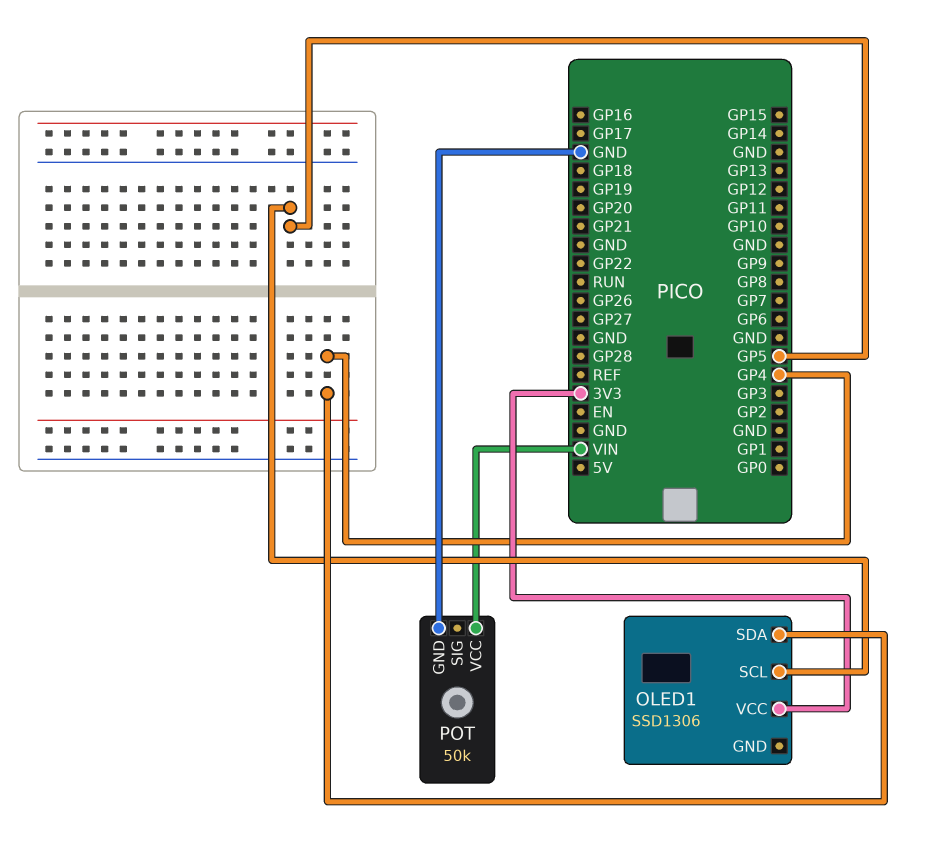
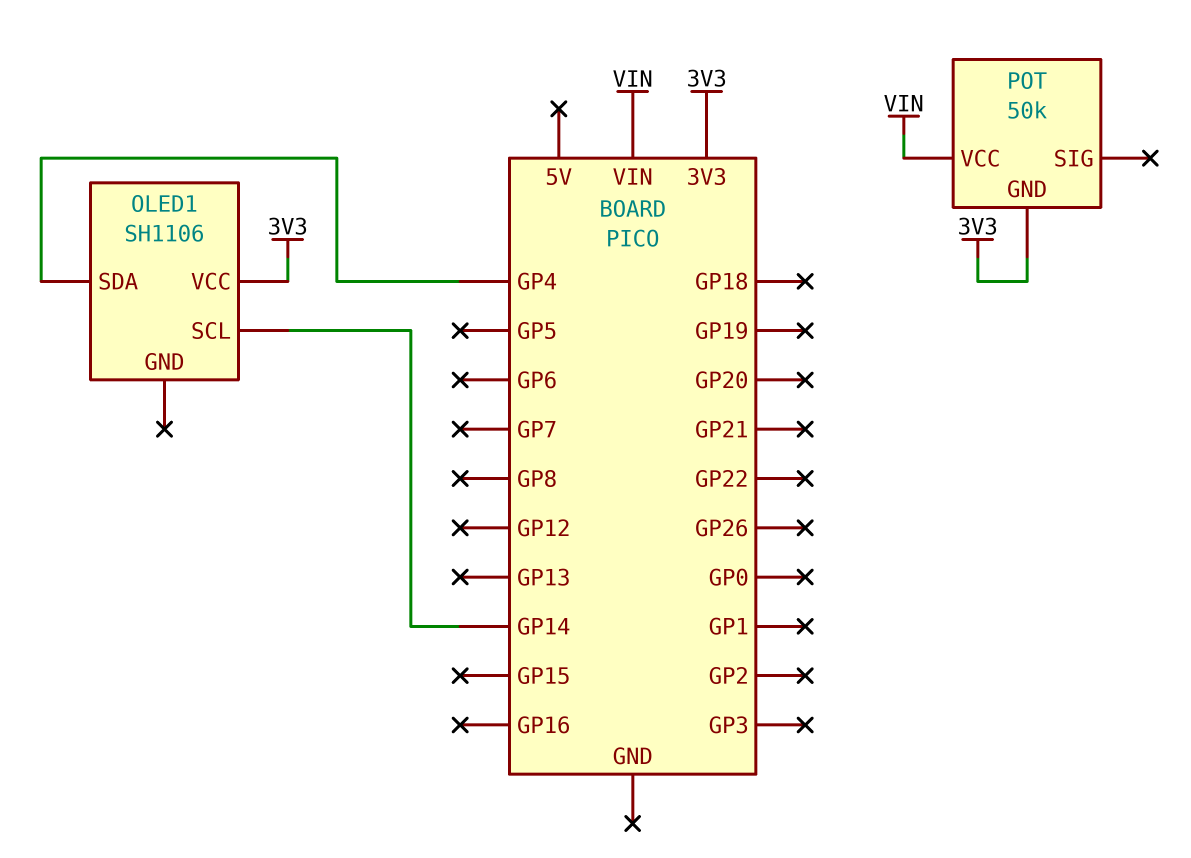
OLED1: SSD1306 -> SH1106
OLED1 pin SCL: GP5 -> GP14
POT pin GND: GND -> 3V3

